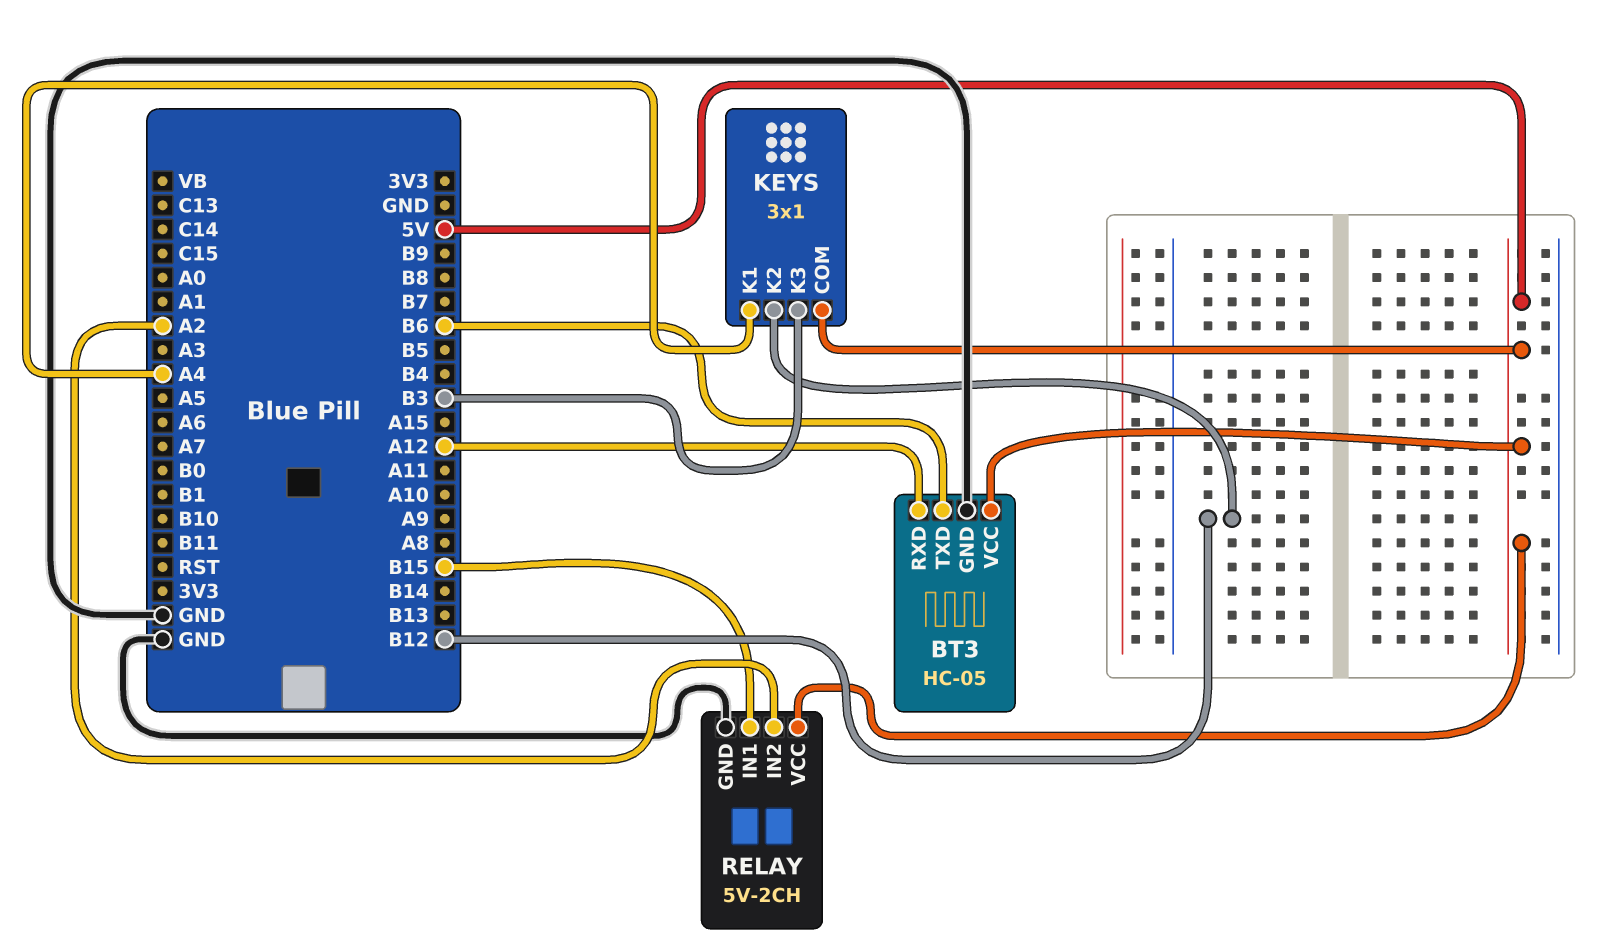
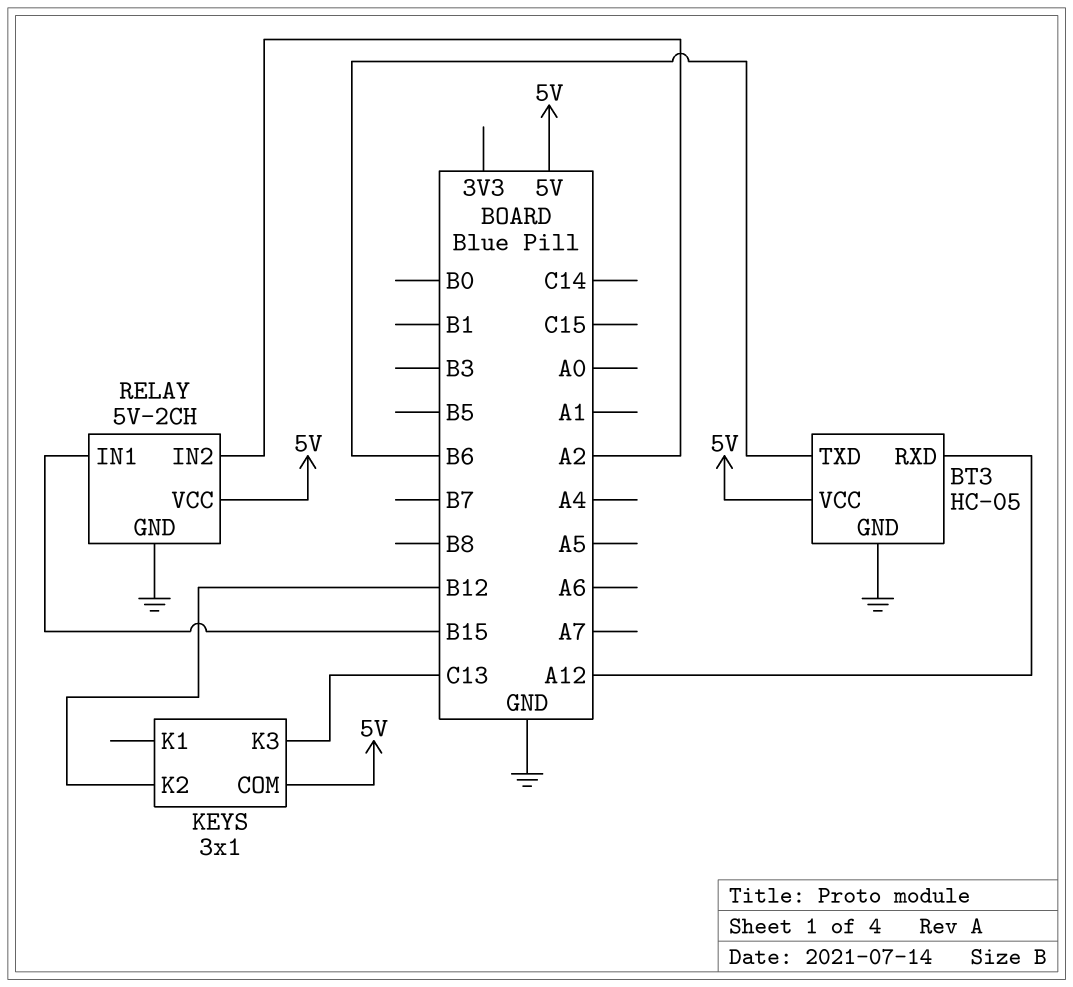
KEYS pin K1: A4 -> none
KEYS pin K3: B3 -> C13

